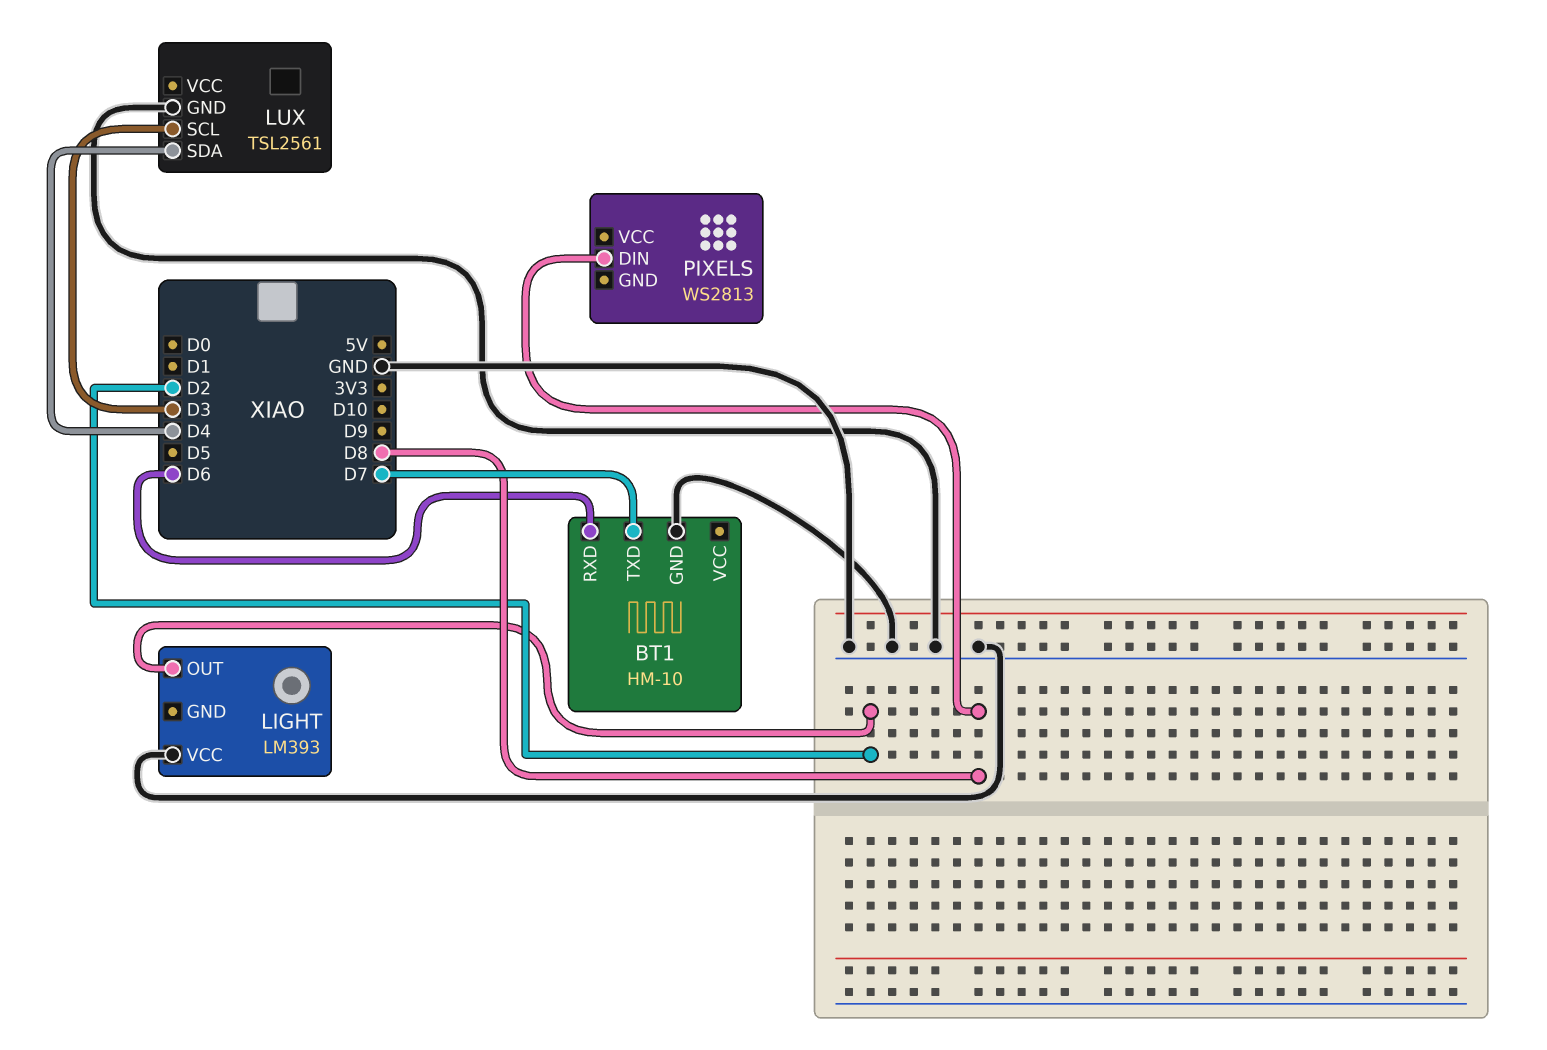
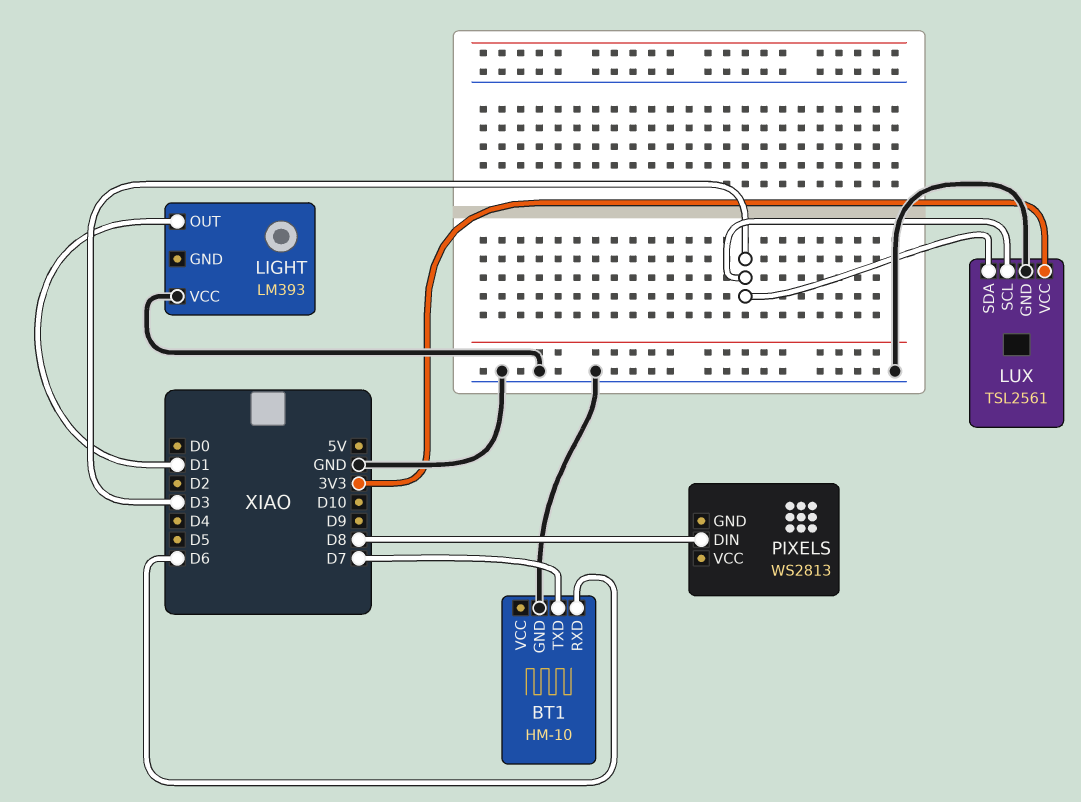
LIGHT pin OUT: D2 -> D1
LUX pin SDA: D4 -> D3
LUX pin VCC: none -> 3V3

